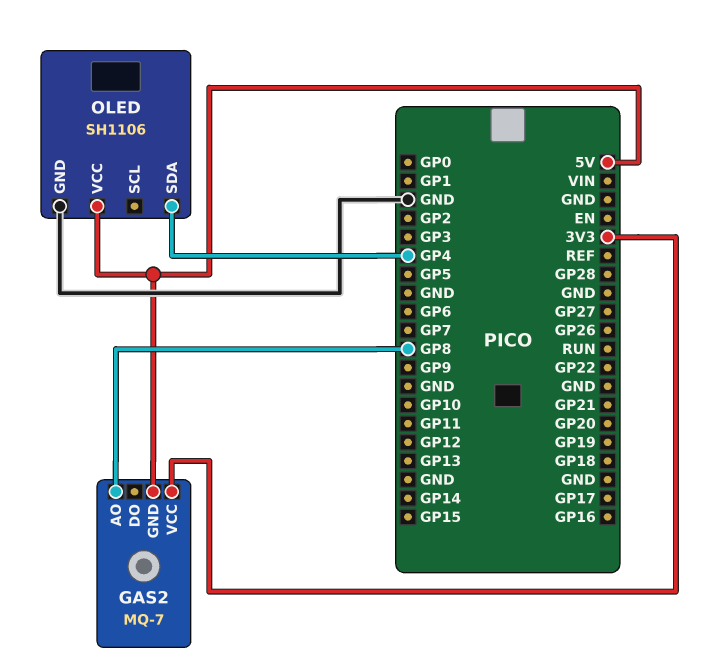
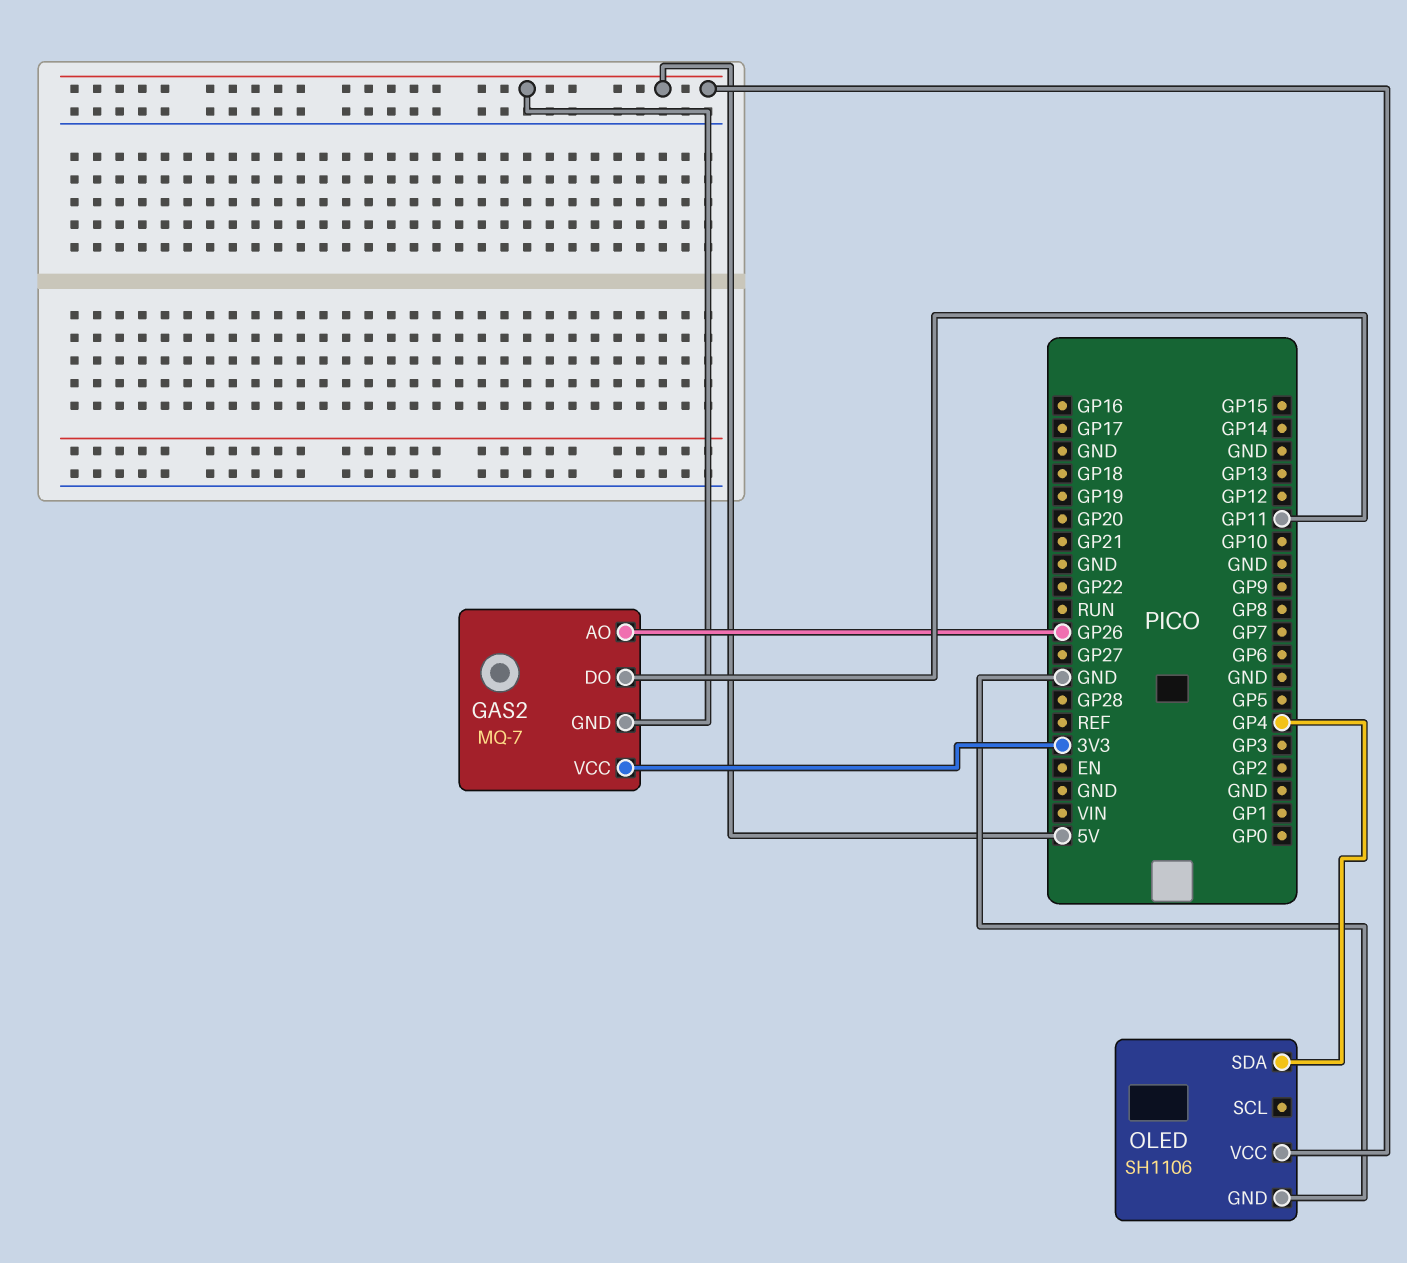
GAS2 pin AO: GP8 -> GP26
GAS2 pin DO: none -> GP11

